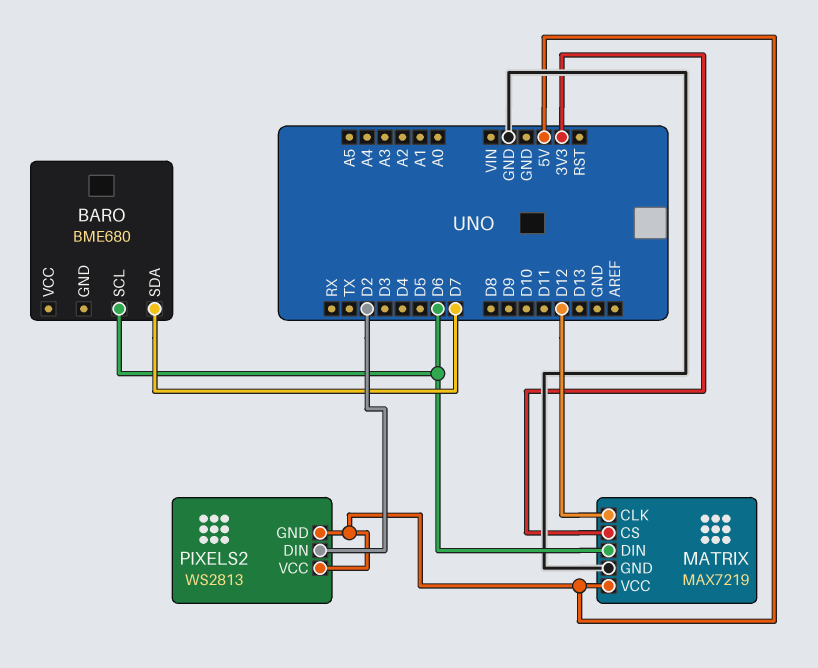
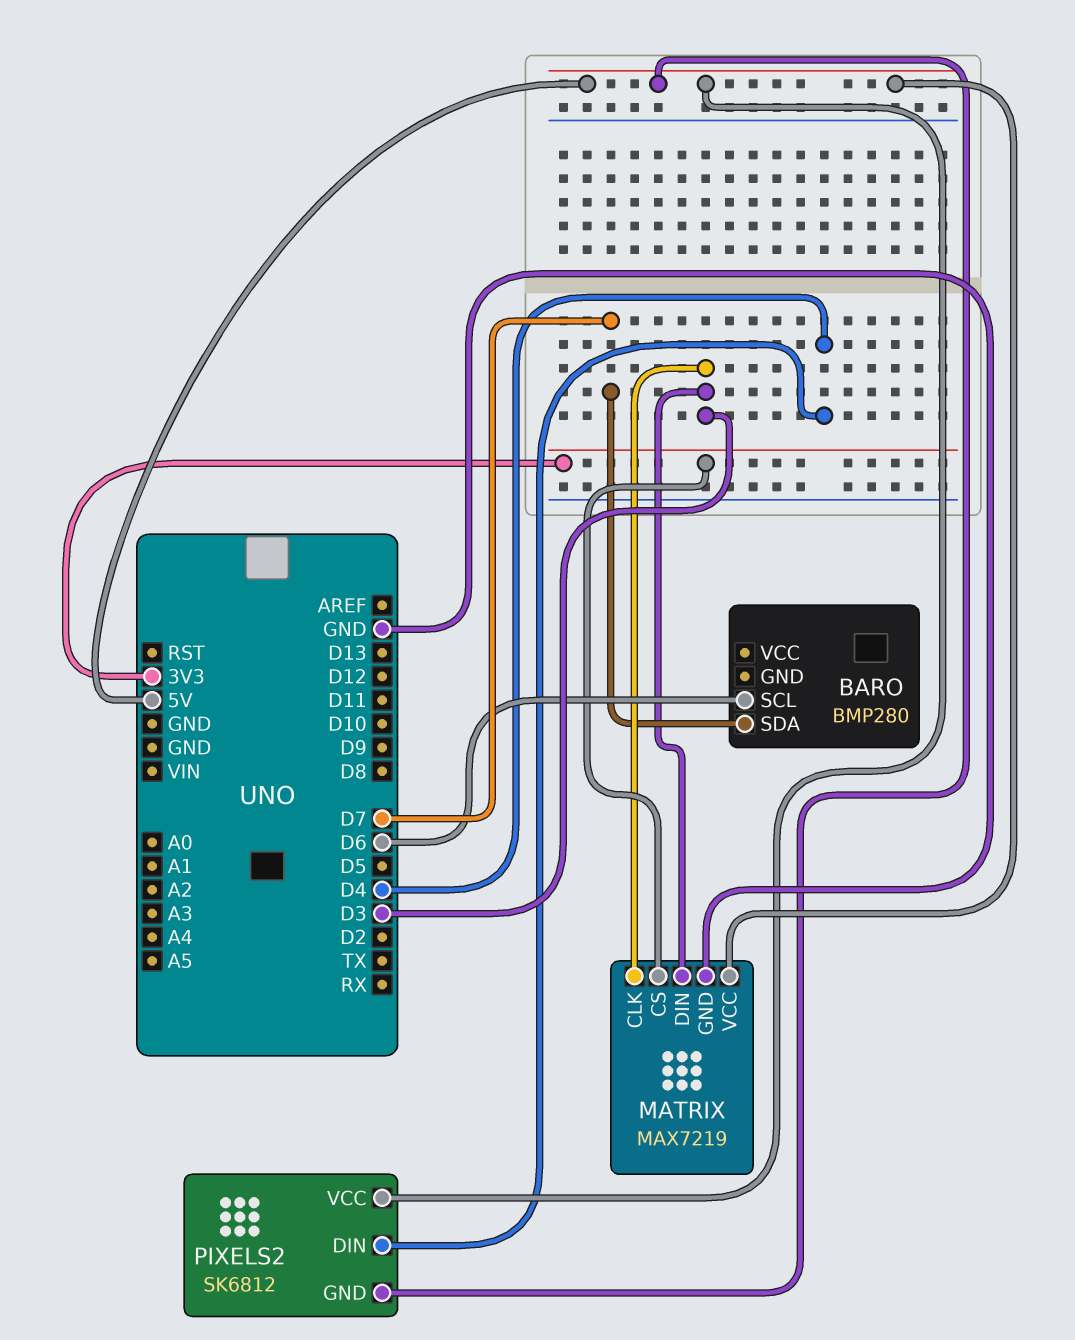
BARO: BME680 -> BMP280
MATRIX pin CLK: D12 -> D3
MATRIX pin DIN: D6 -> D3
PIXELS2: WS2813 -> SK6812
PIXELS2 pin DIN: D2 -> D4

